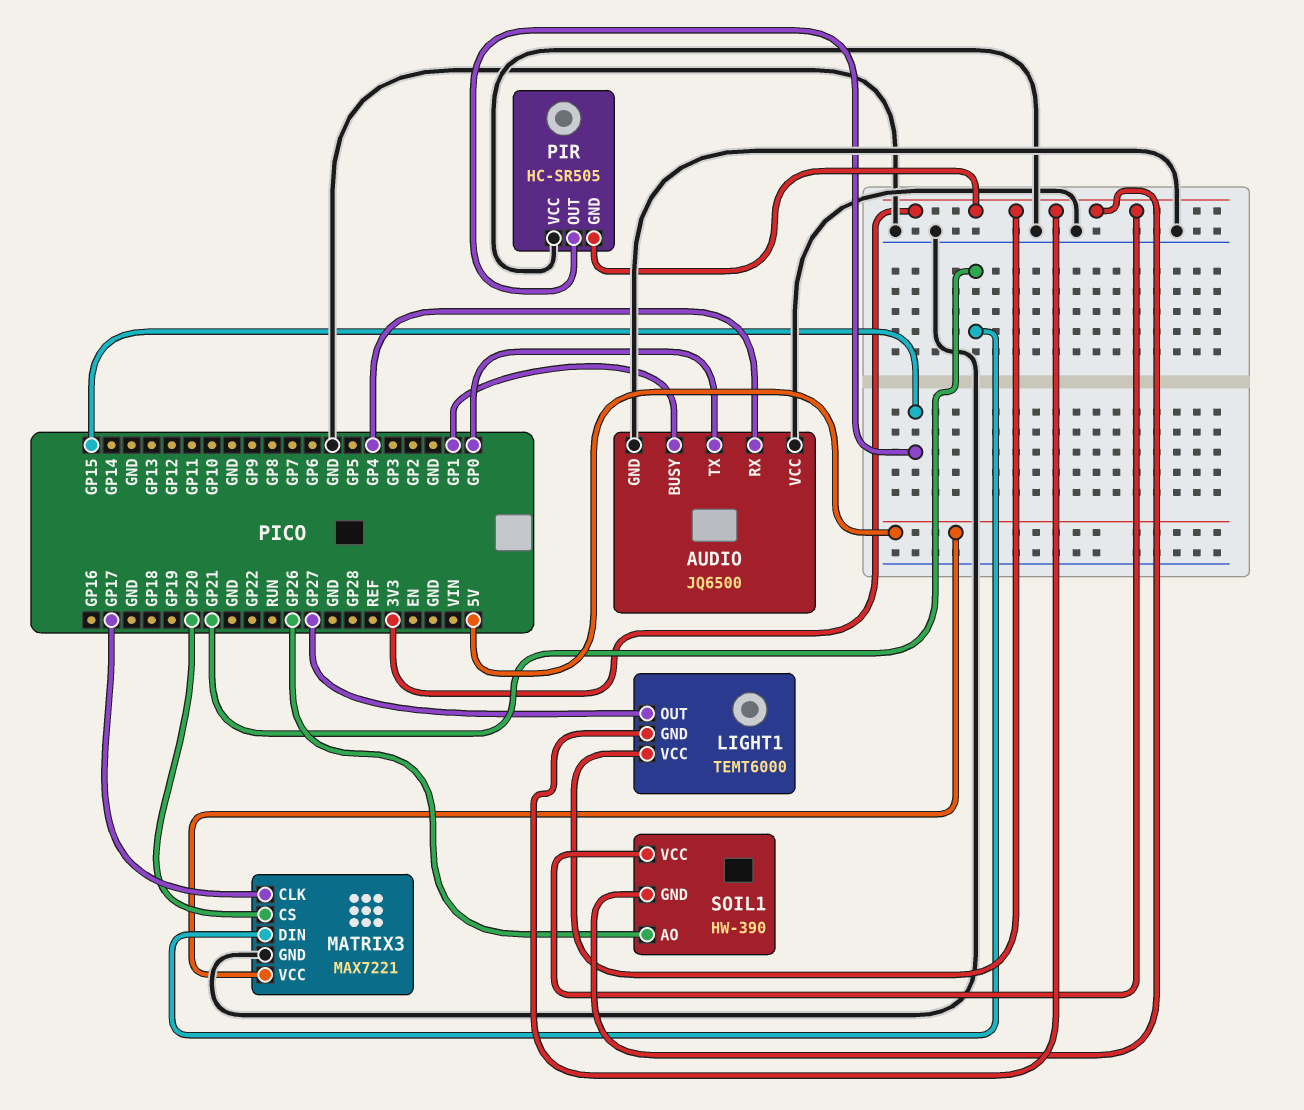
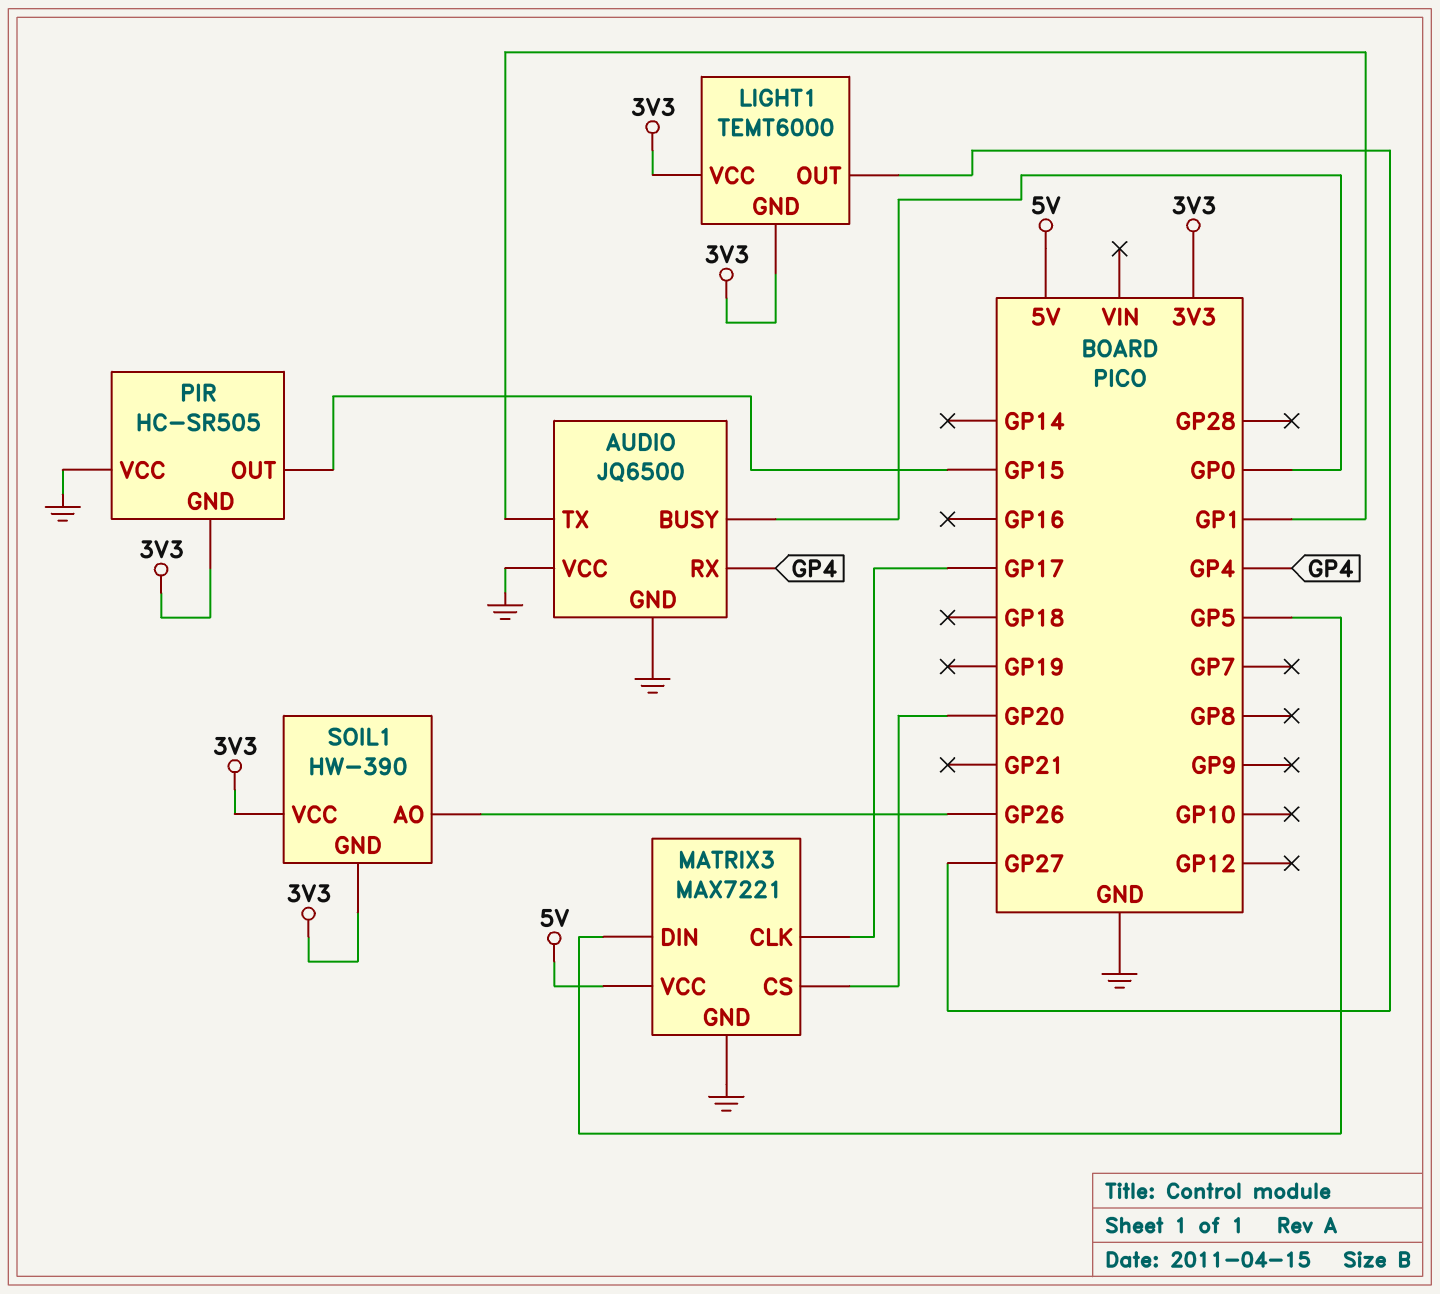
AUDIO pin BUSY: GP1 -> GP0
AUDIO pin TX: GP0 -> GP1
MATRIX3 pin DIN: GP21 -> GP5

